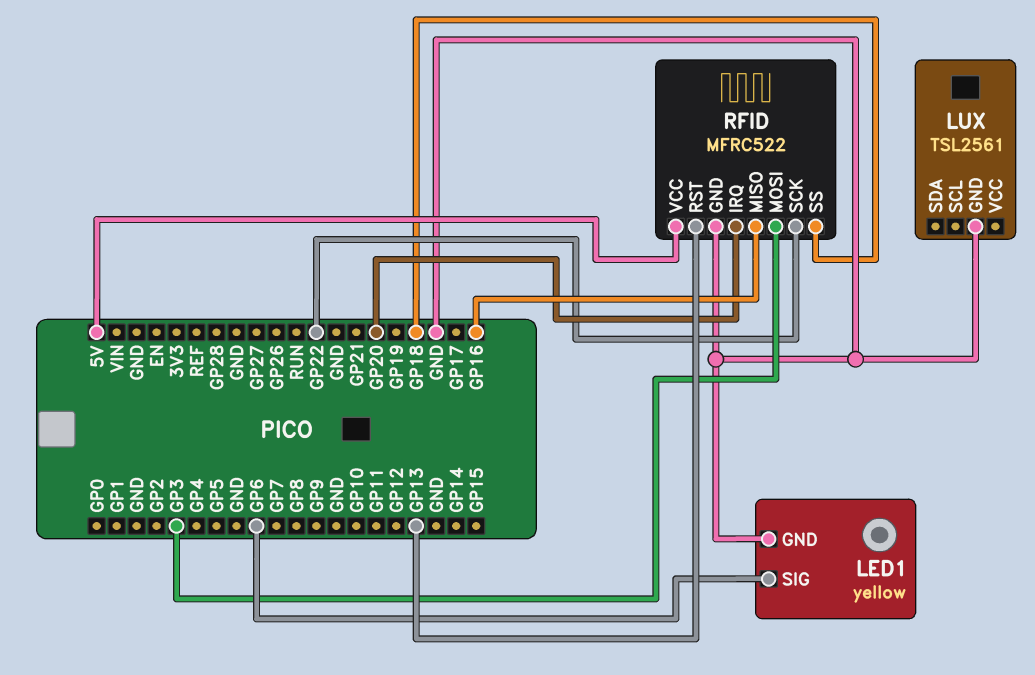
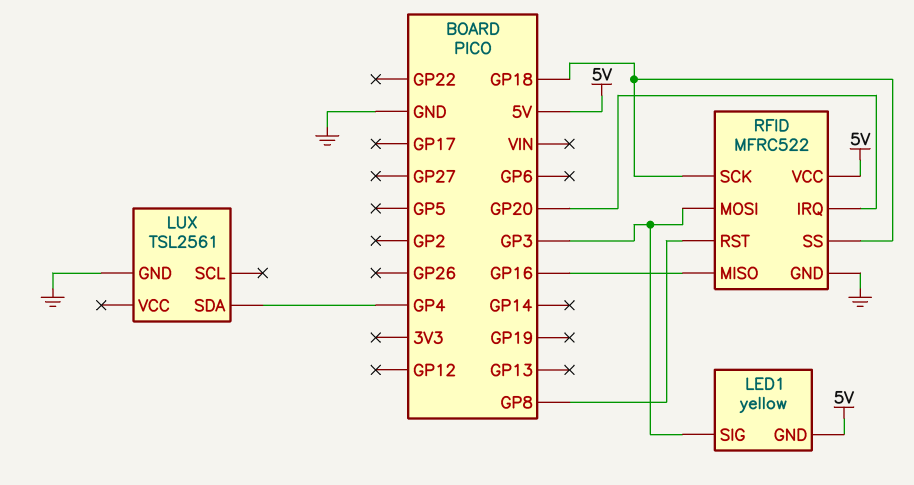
LED1 pin GND: GND -> 5V
LED1 pin SIG: GP6 -> GP3
LUX pin SDA: none -> GP4
RFID pin RST: GP13 -> GP8
RFID pin SCK: GP22 -> GP18

